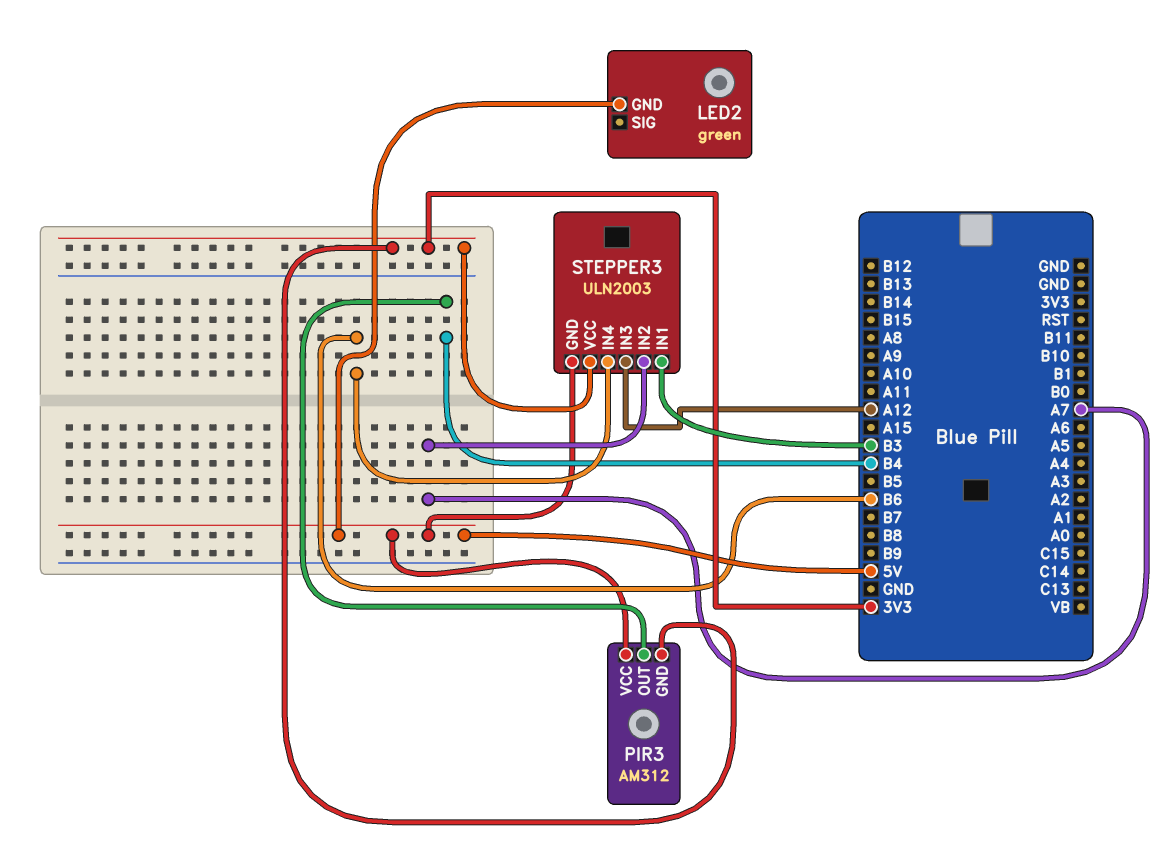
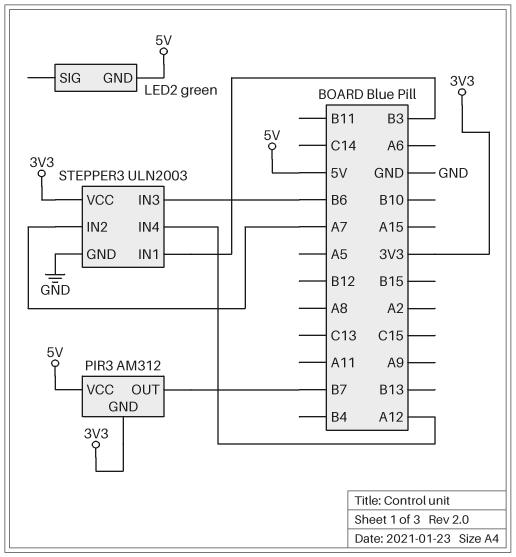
PIR3 pin OUT: B4 -> B7
STEPPER3 pin GND: 5V -> GND
STEPPER3 pin IN3: A12 -> B6
STEPPER3 pin IN4: B6 -> A12

